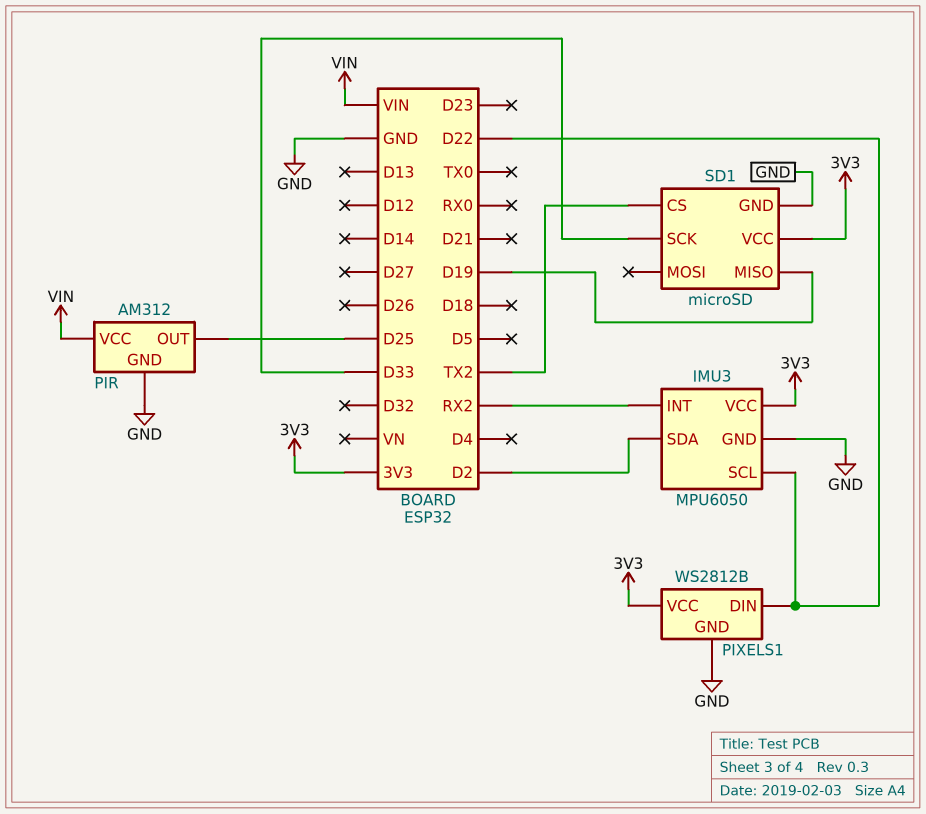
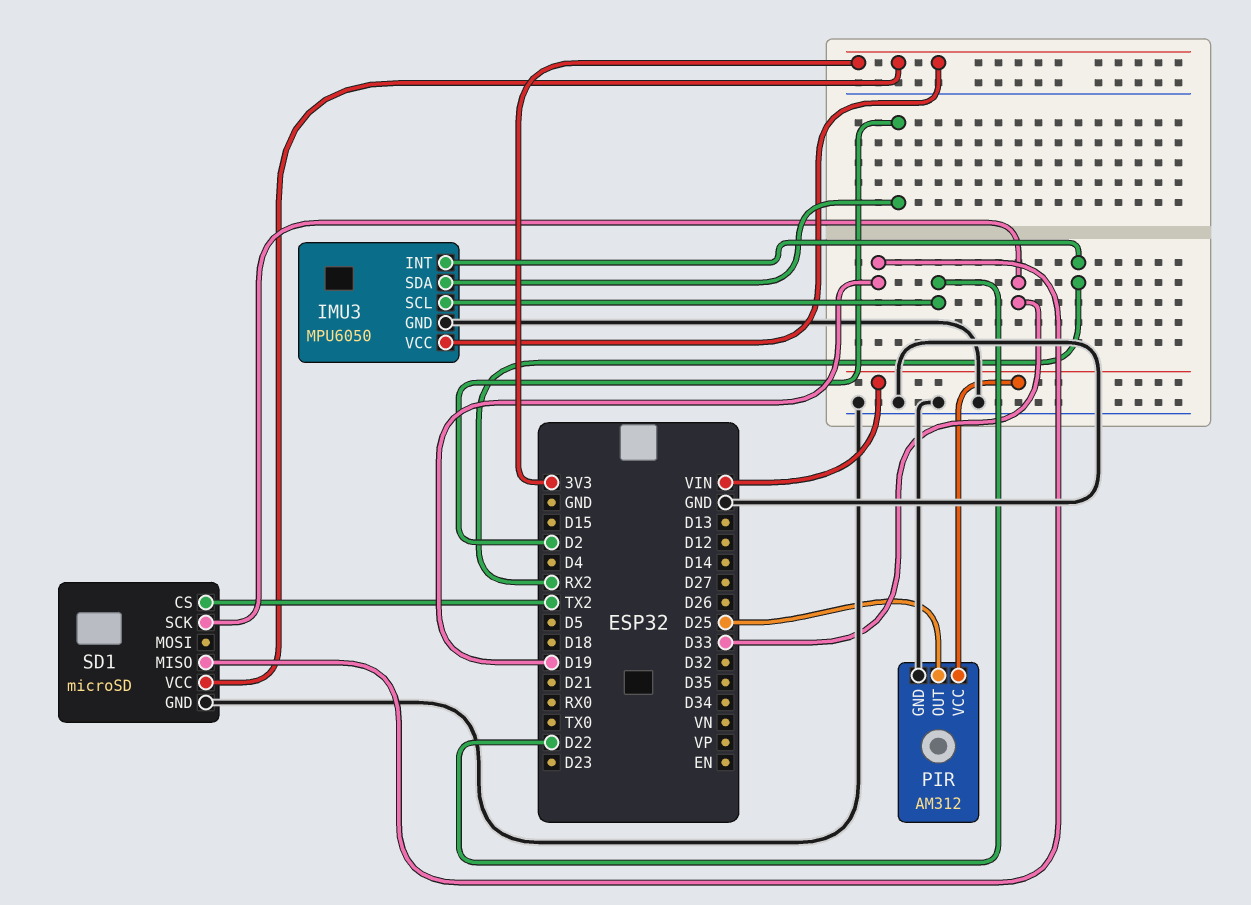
PIXELS1: WS2812B -> none
PIXELS1 pin DIN: D22 -> none
PIXELS1 pin GND: GND -> none
PIXELS1 pin VCC: 3V3 -> none

